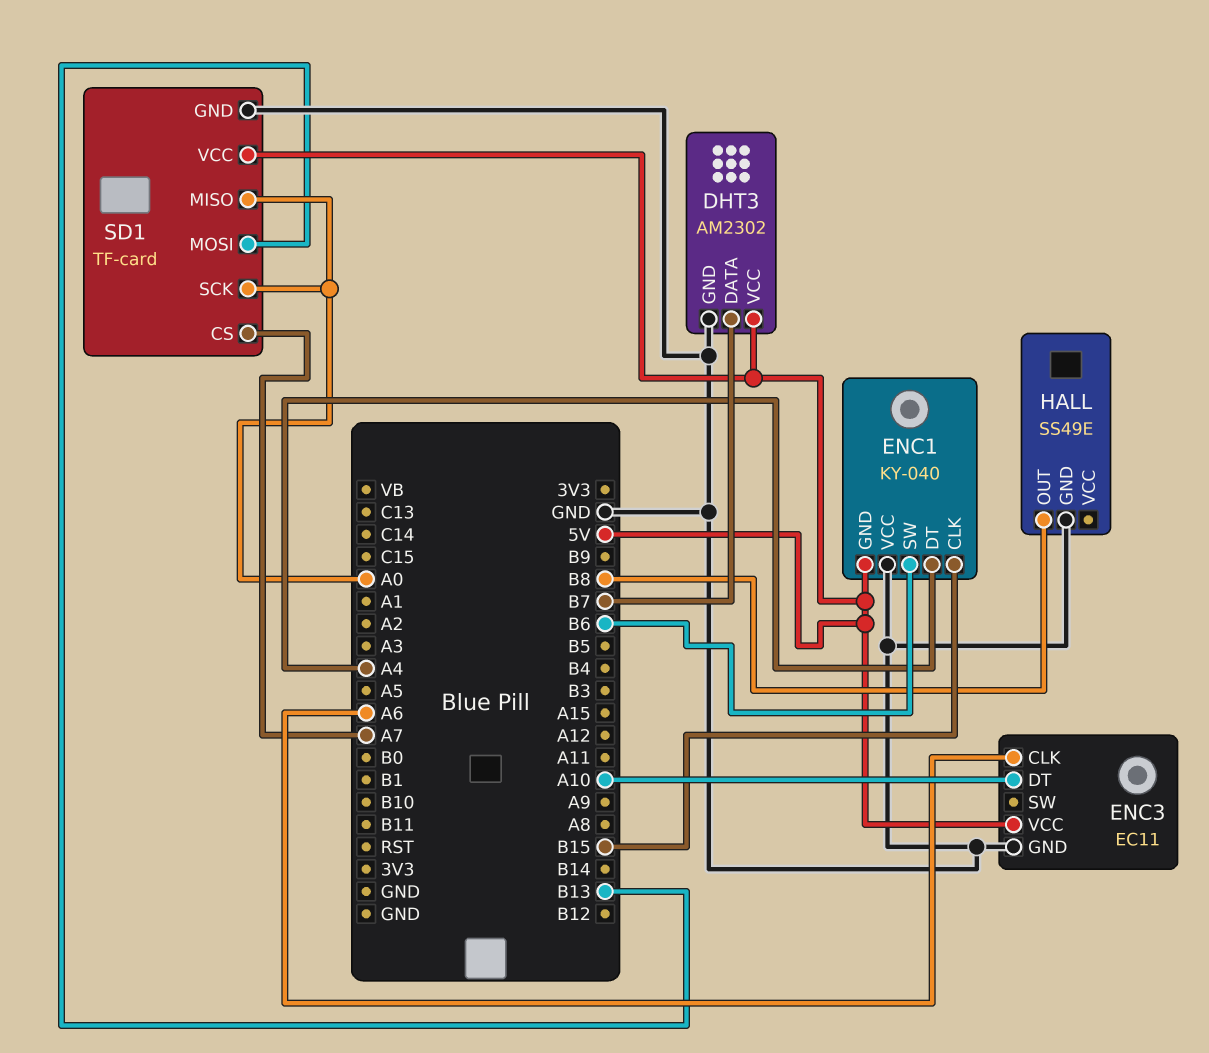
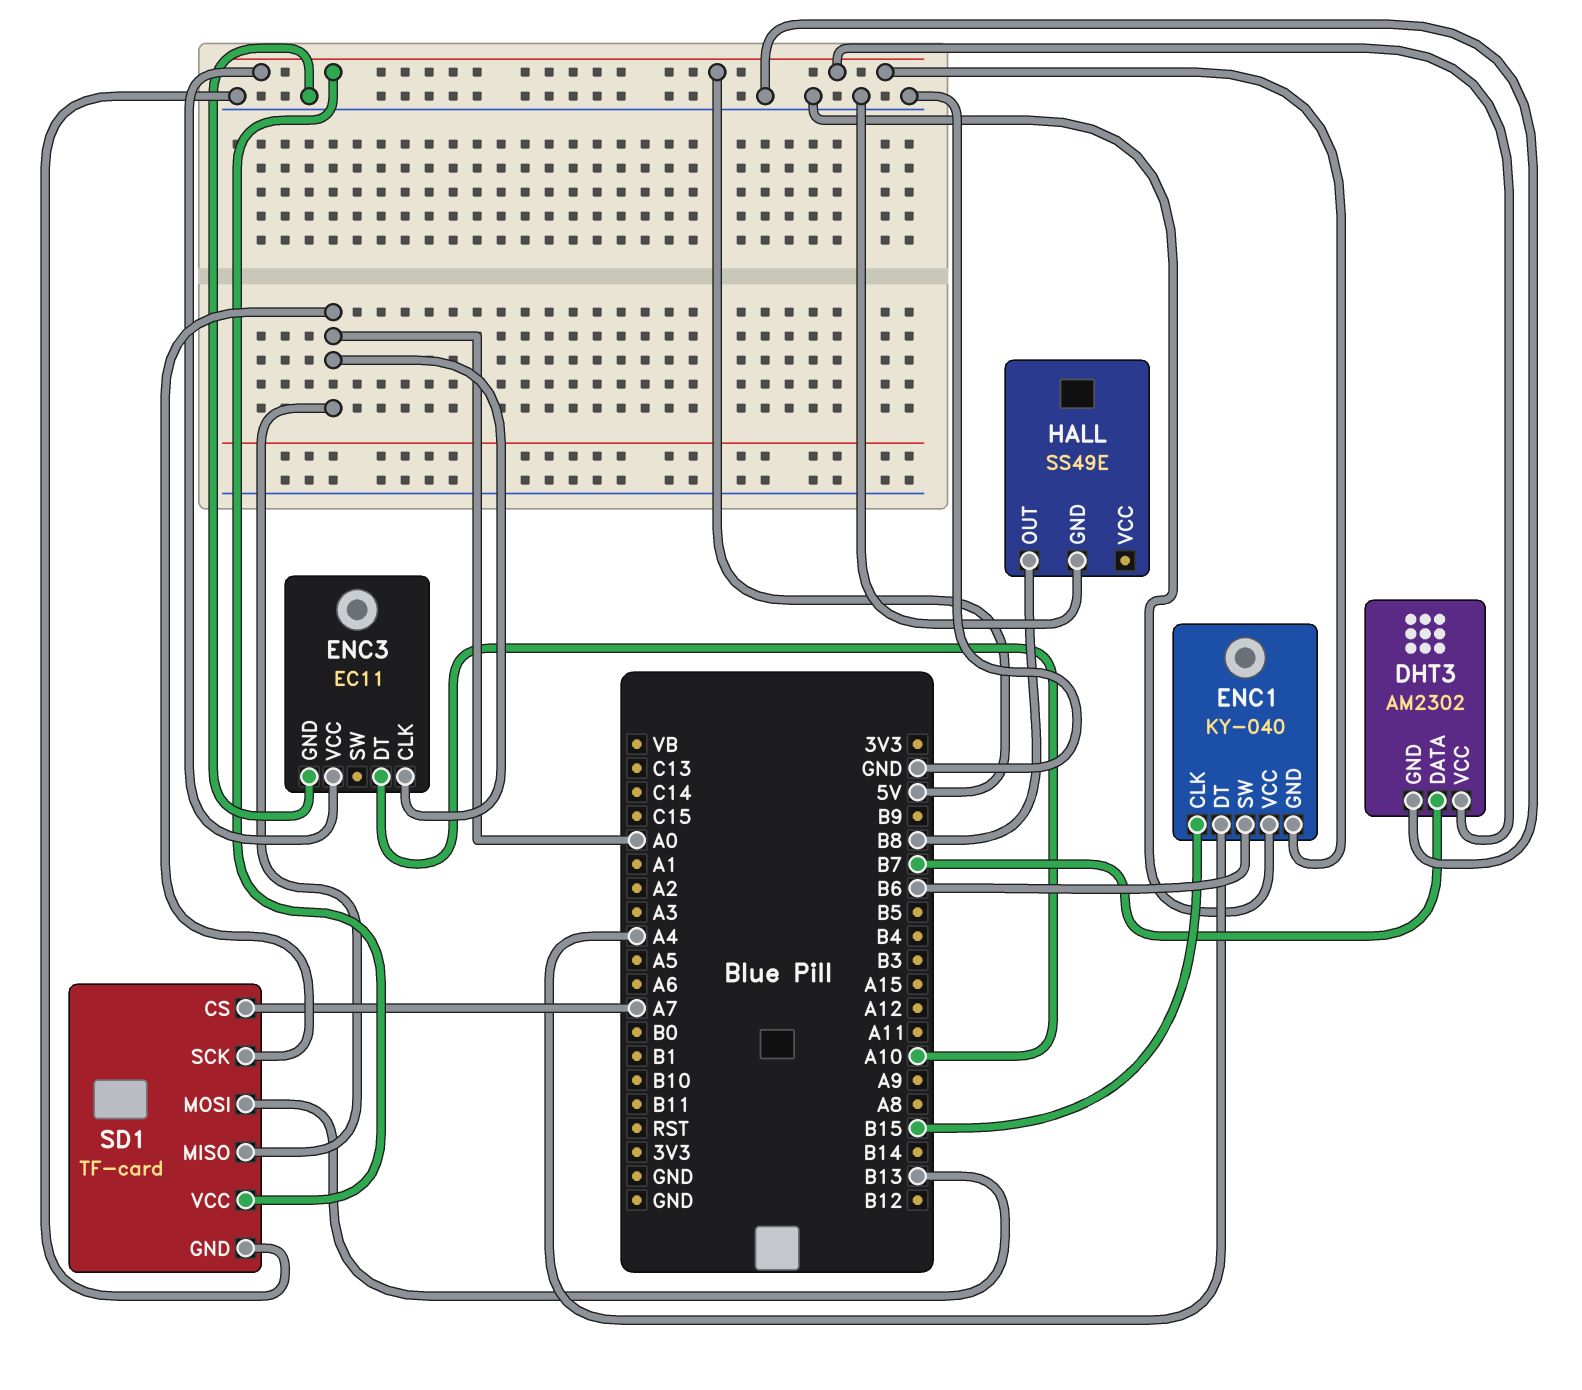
ENC3 pin CLK: A6 -> A0

